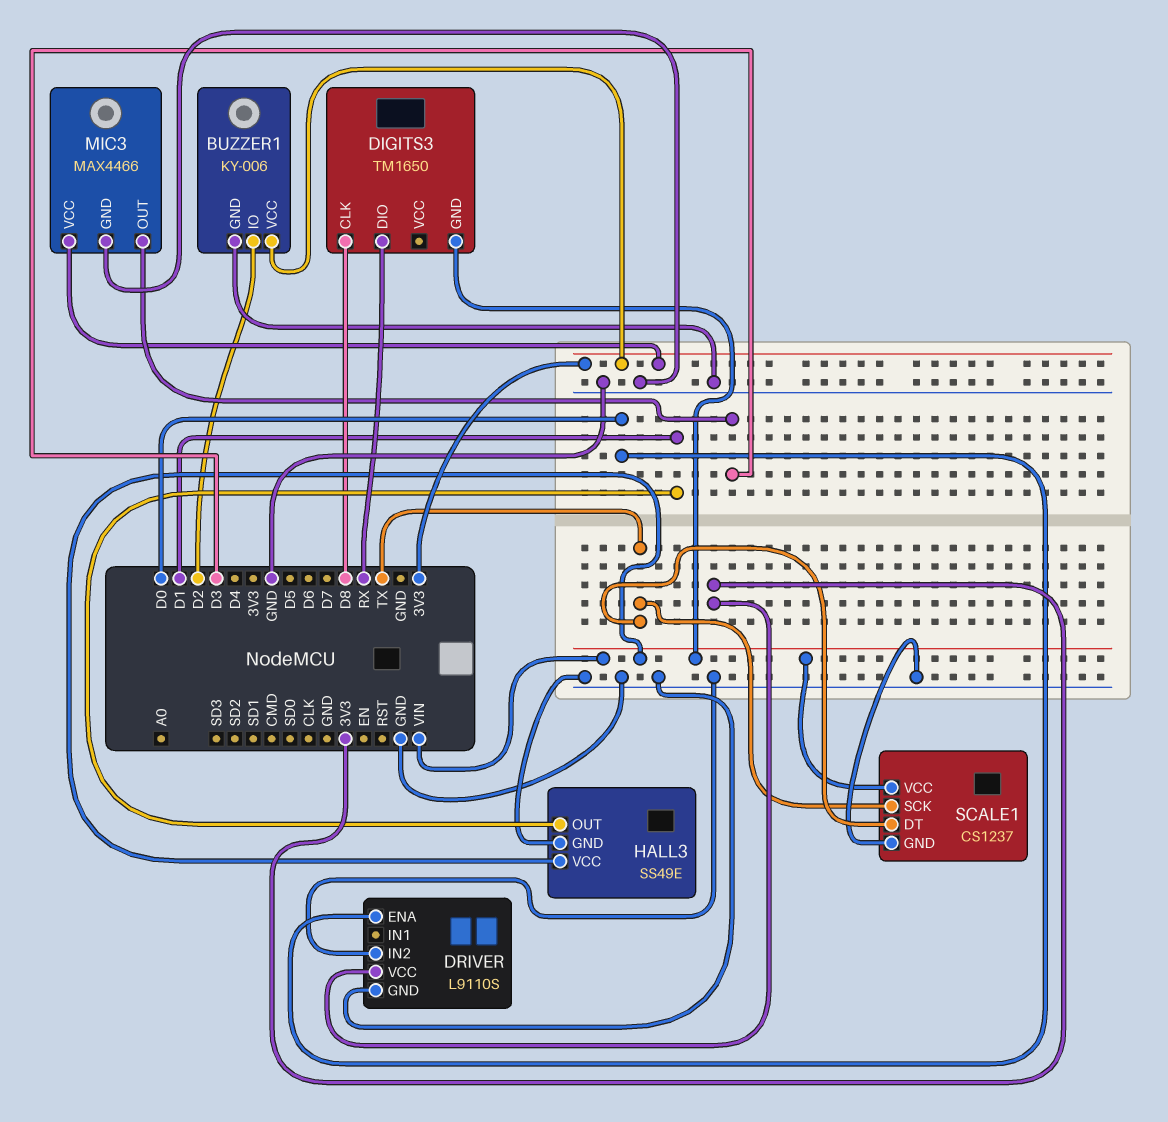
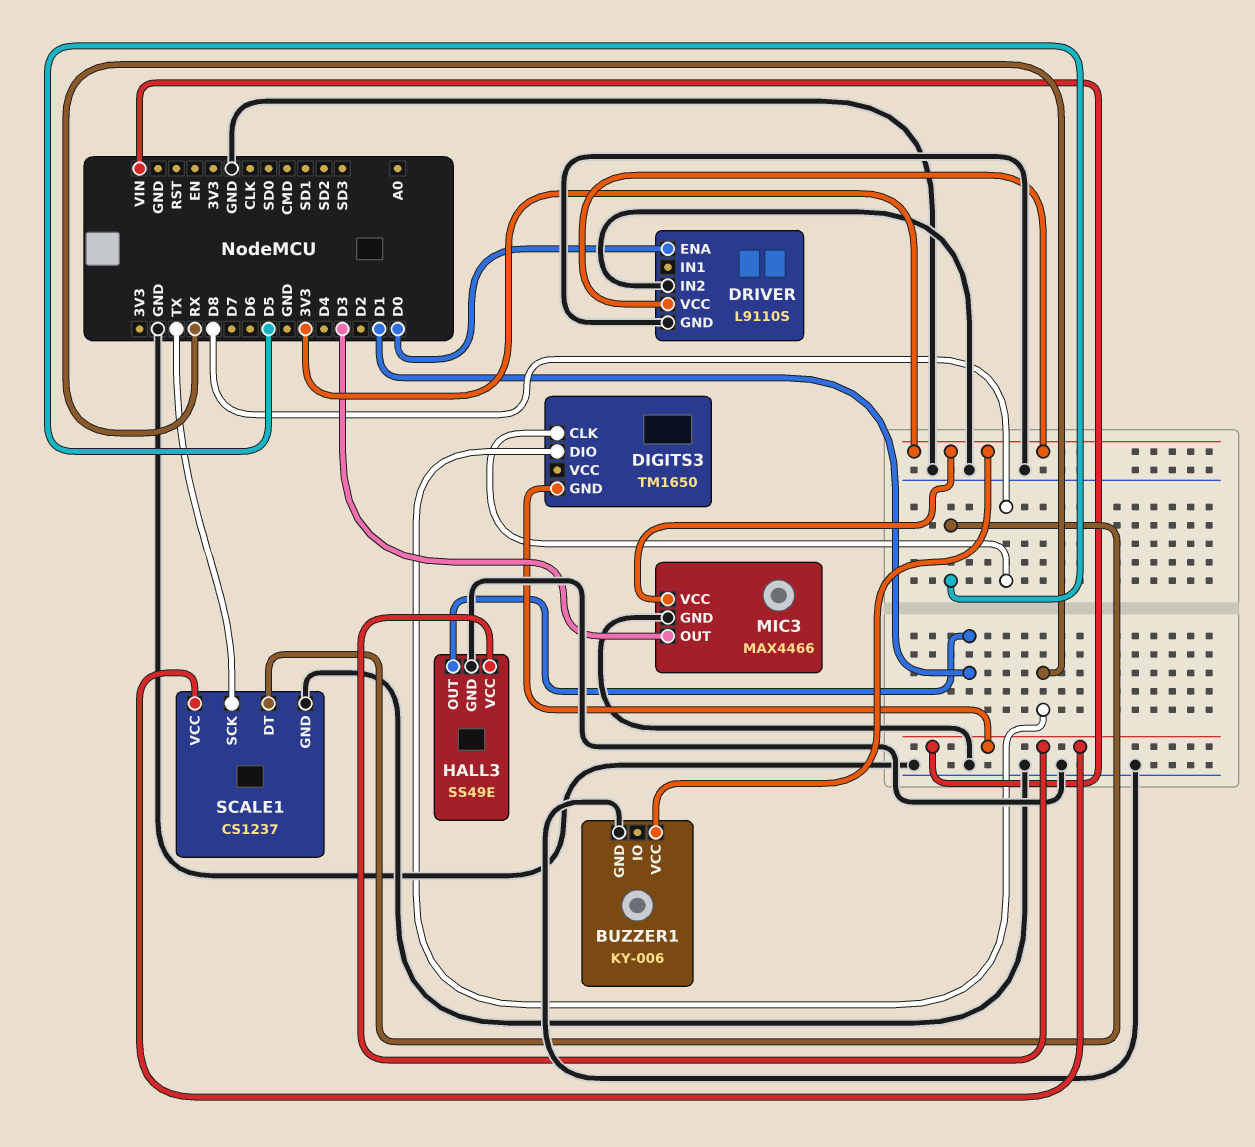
BUZZER1 pin IO: D2 -> none
SCALE1 pin DT: TX -> D5

